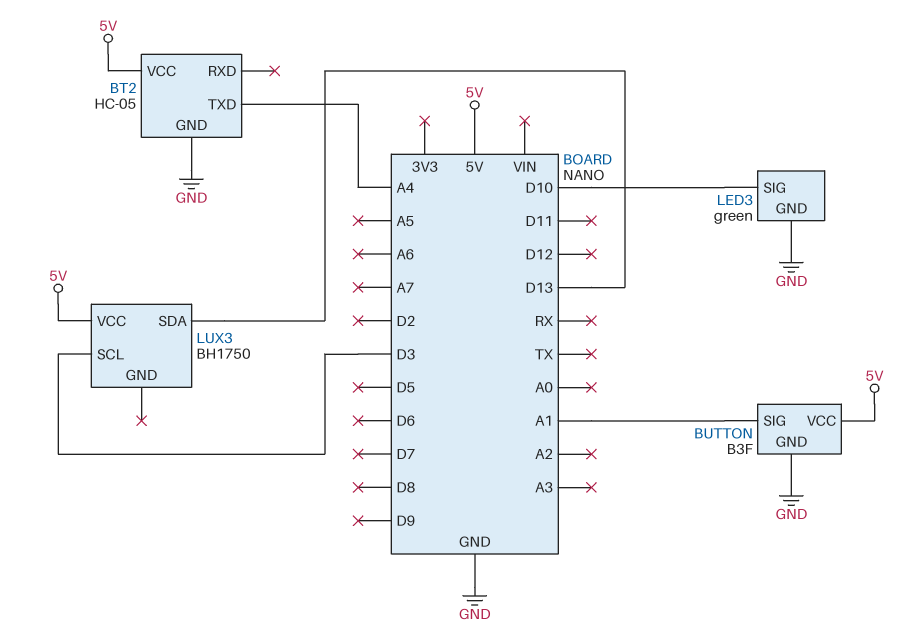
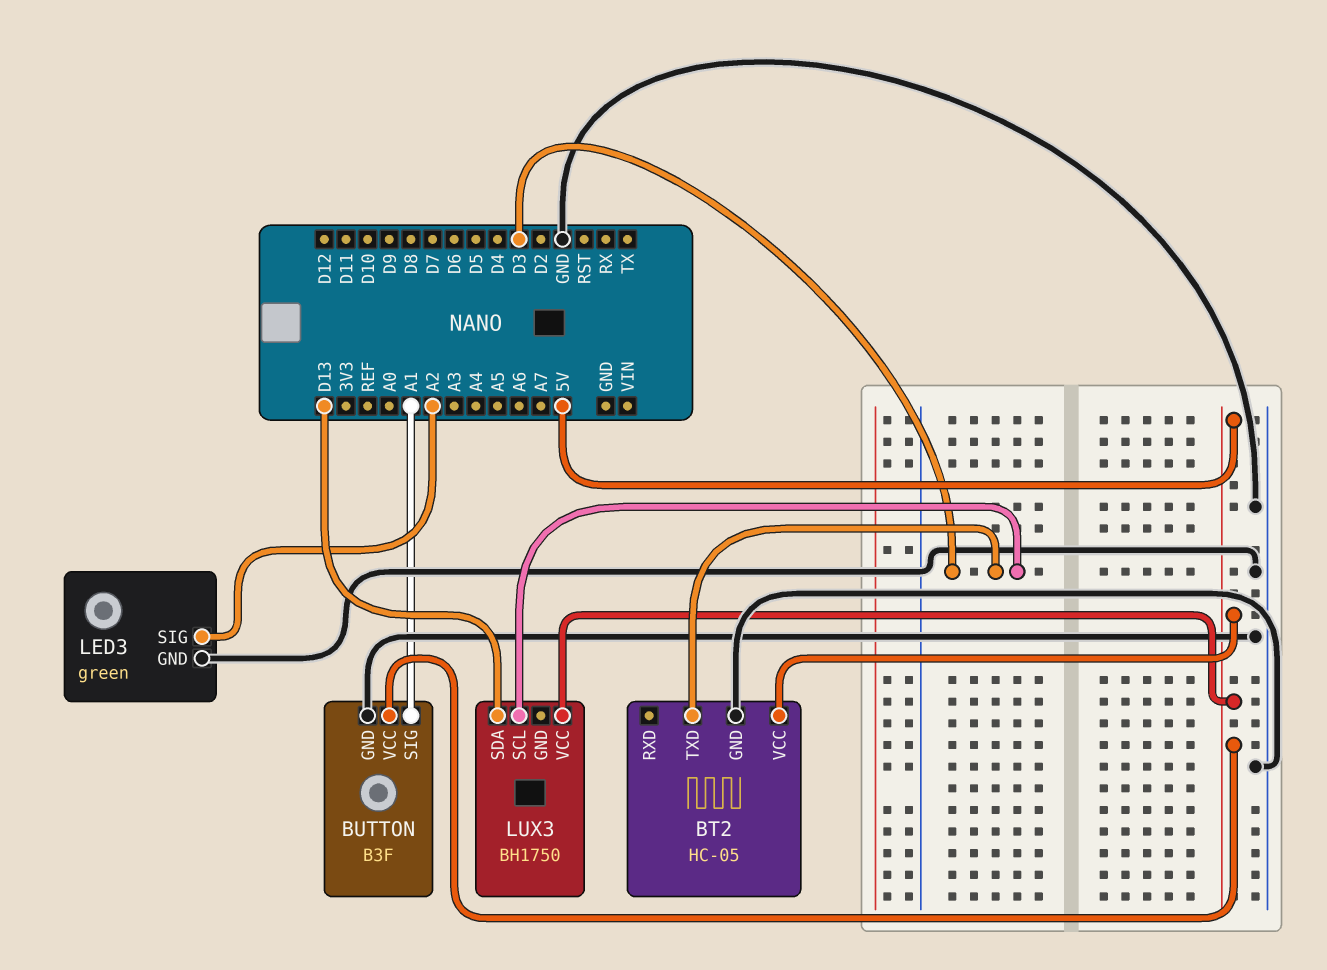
BT2 pin TXD: A4 -> D3
LED3 pin SIG: D10 -> A2

